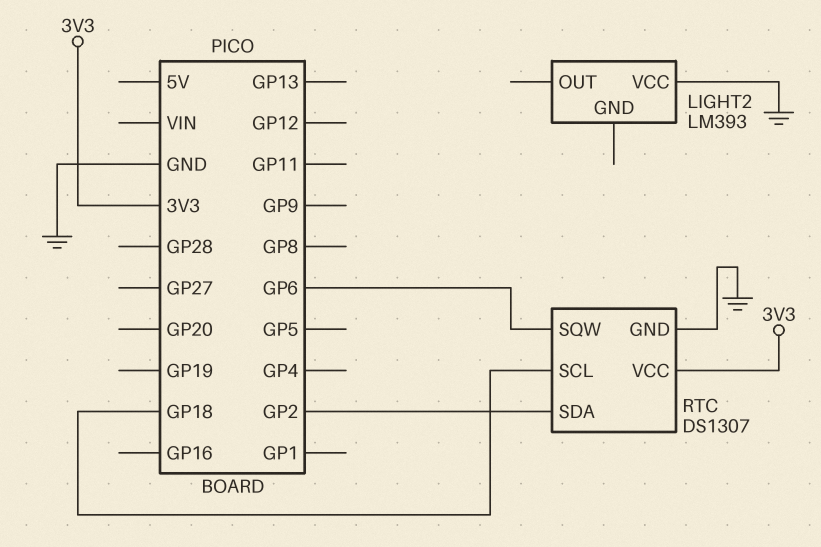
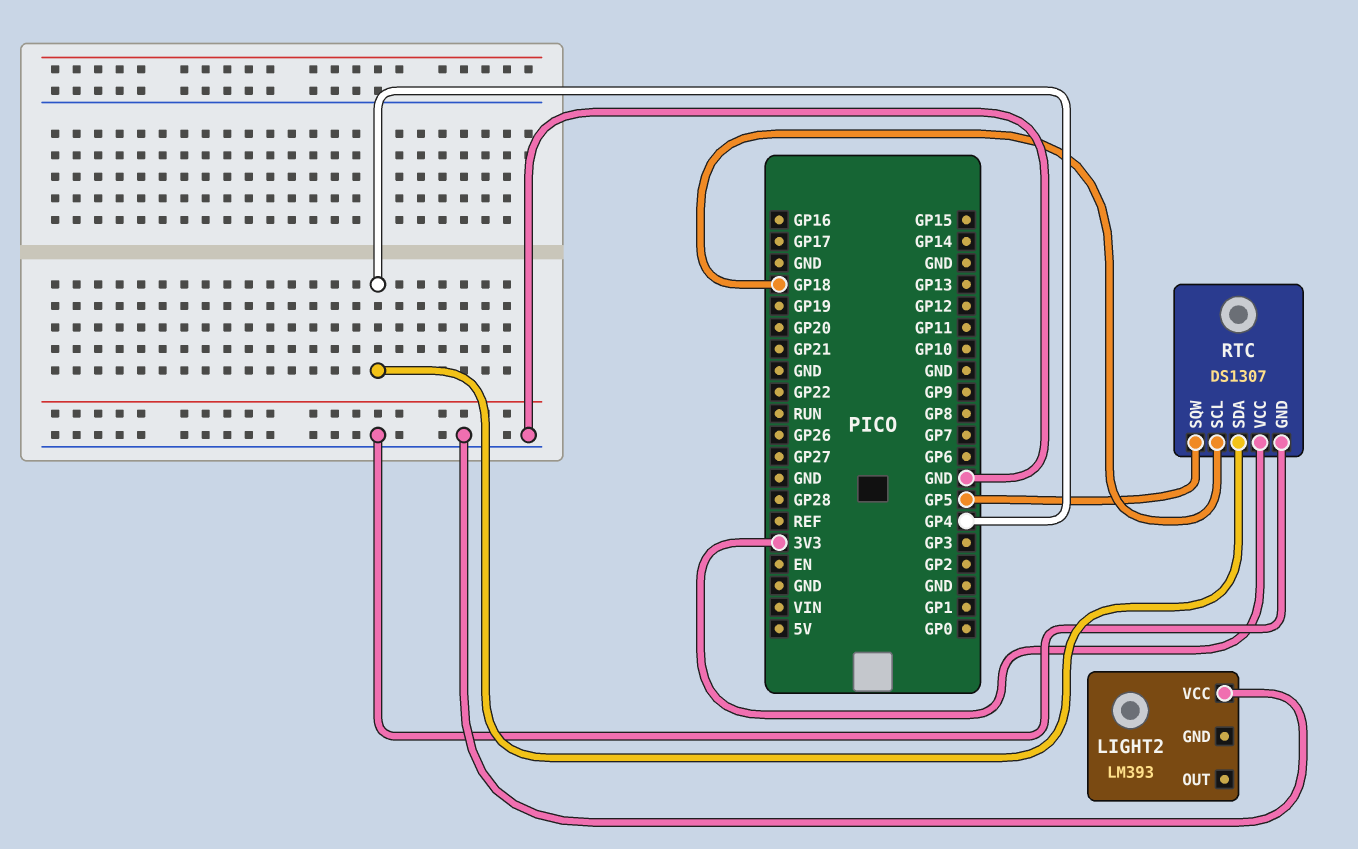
RTC pin SDA: GP2 -> GP4
RTC pin SQW: GP6 -> GP5

